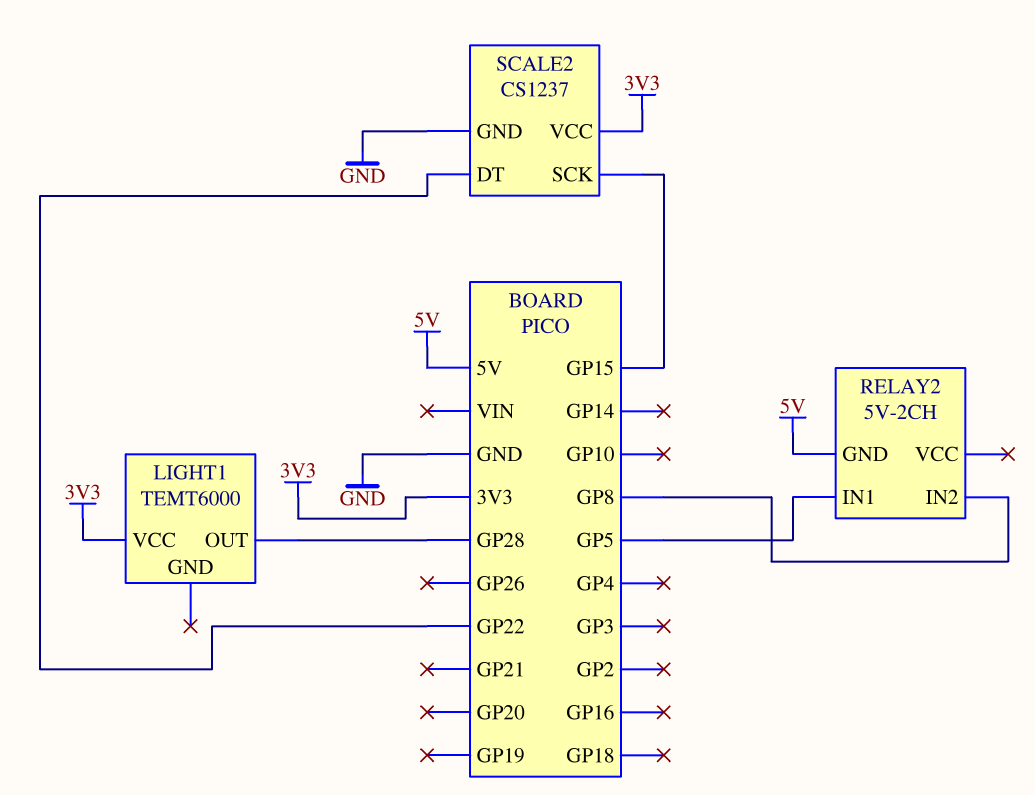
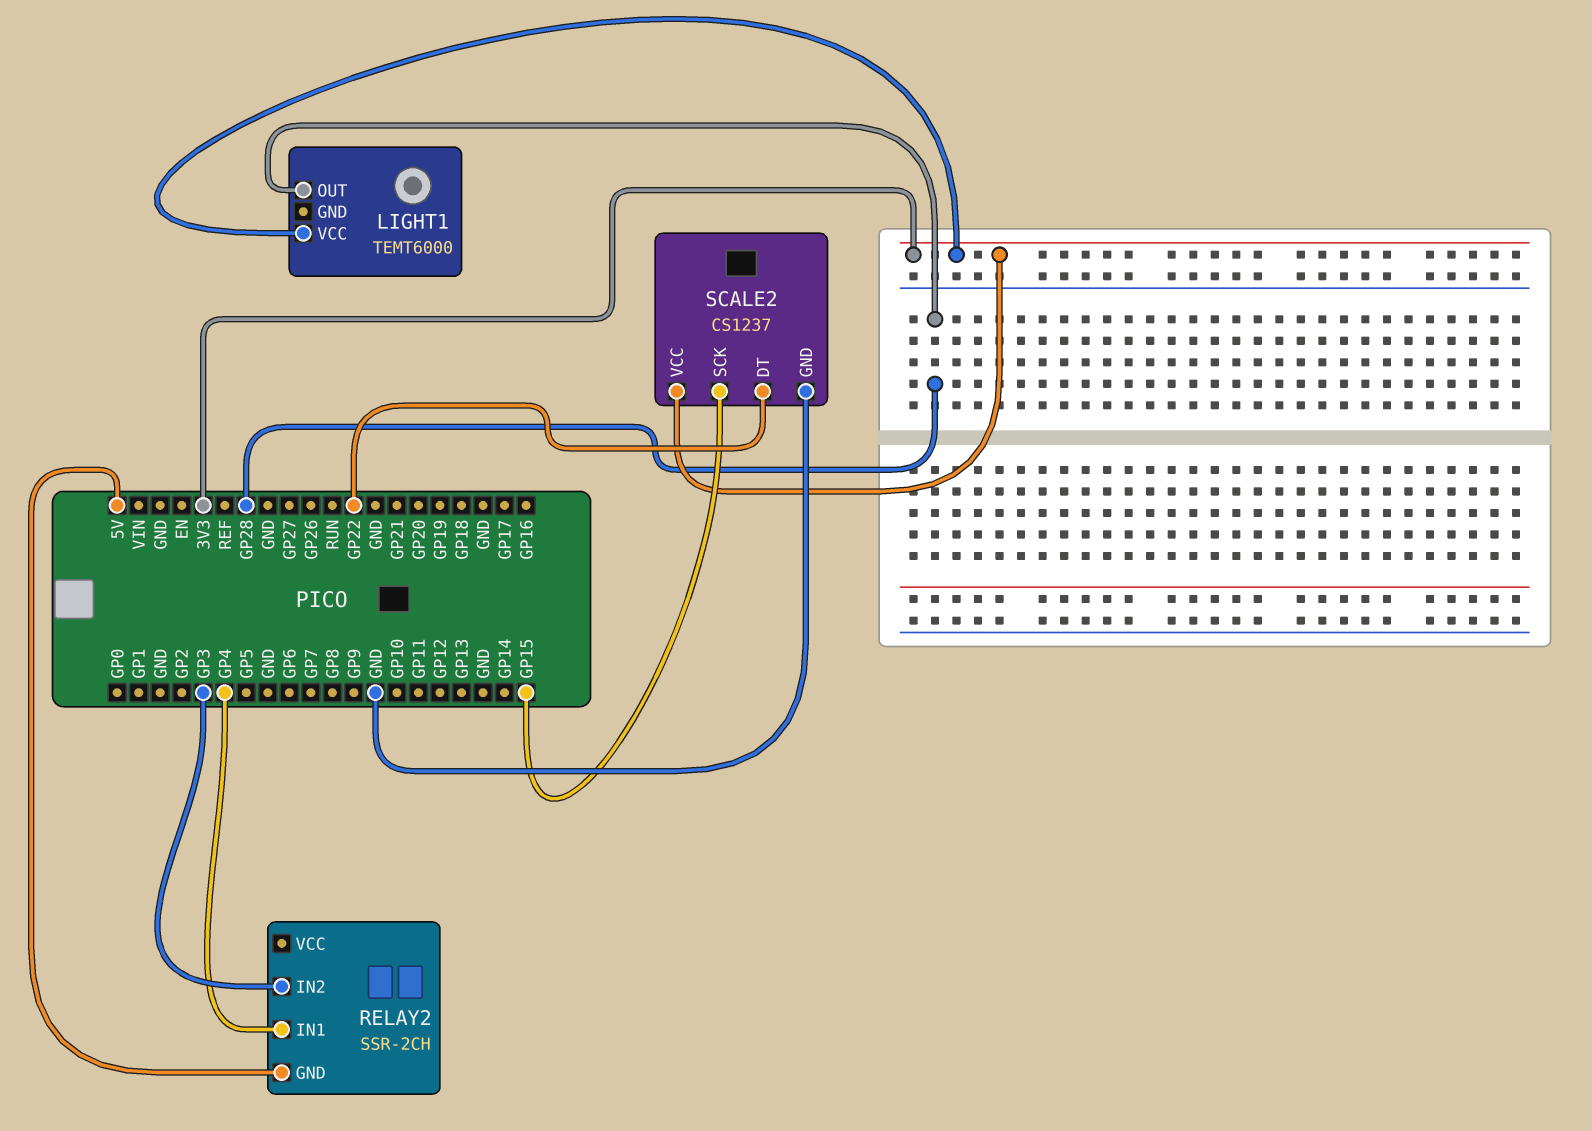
RELAY2: 5V-2CH -> SSR-2CH
RELAY2 pin IN1: GP5 -> GP4
RELAY2 pin IN2: GP8 -> GP3

